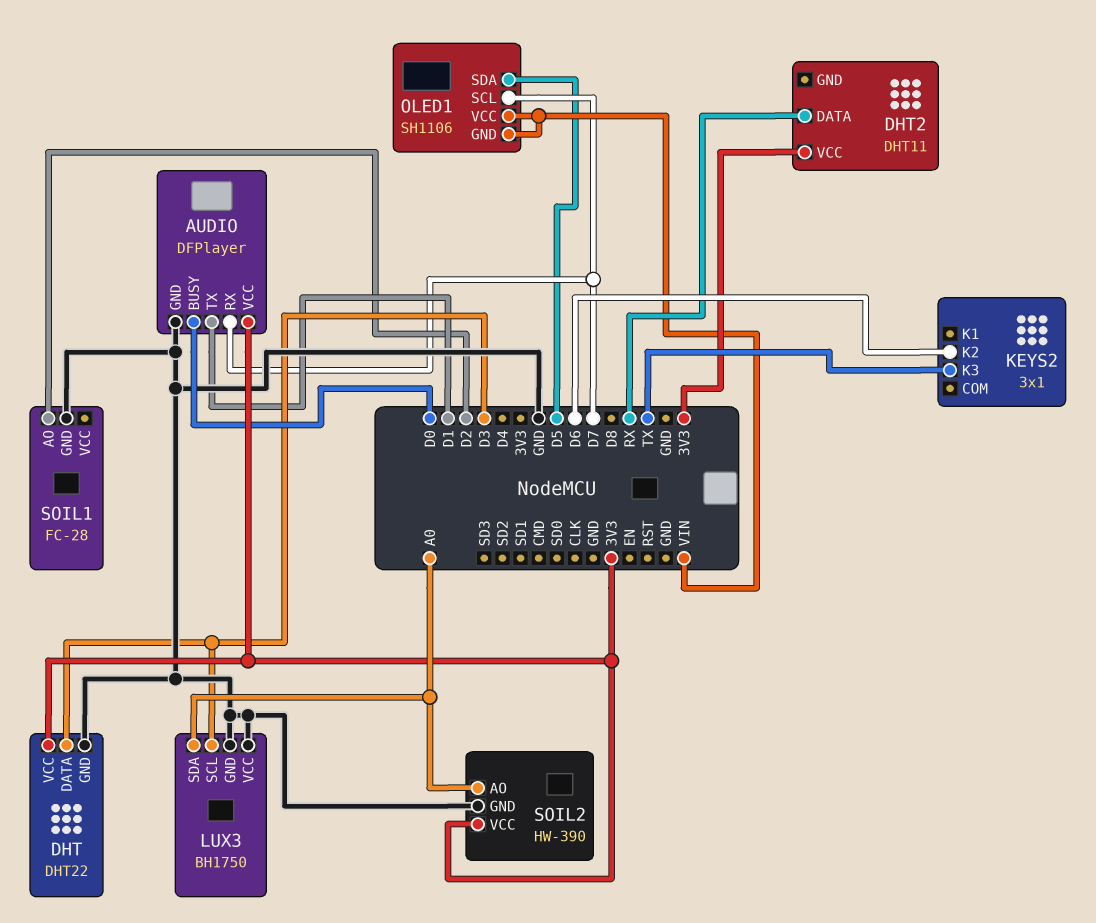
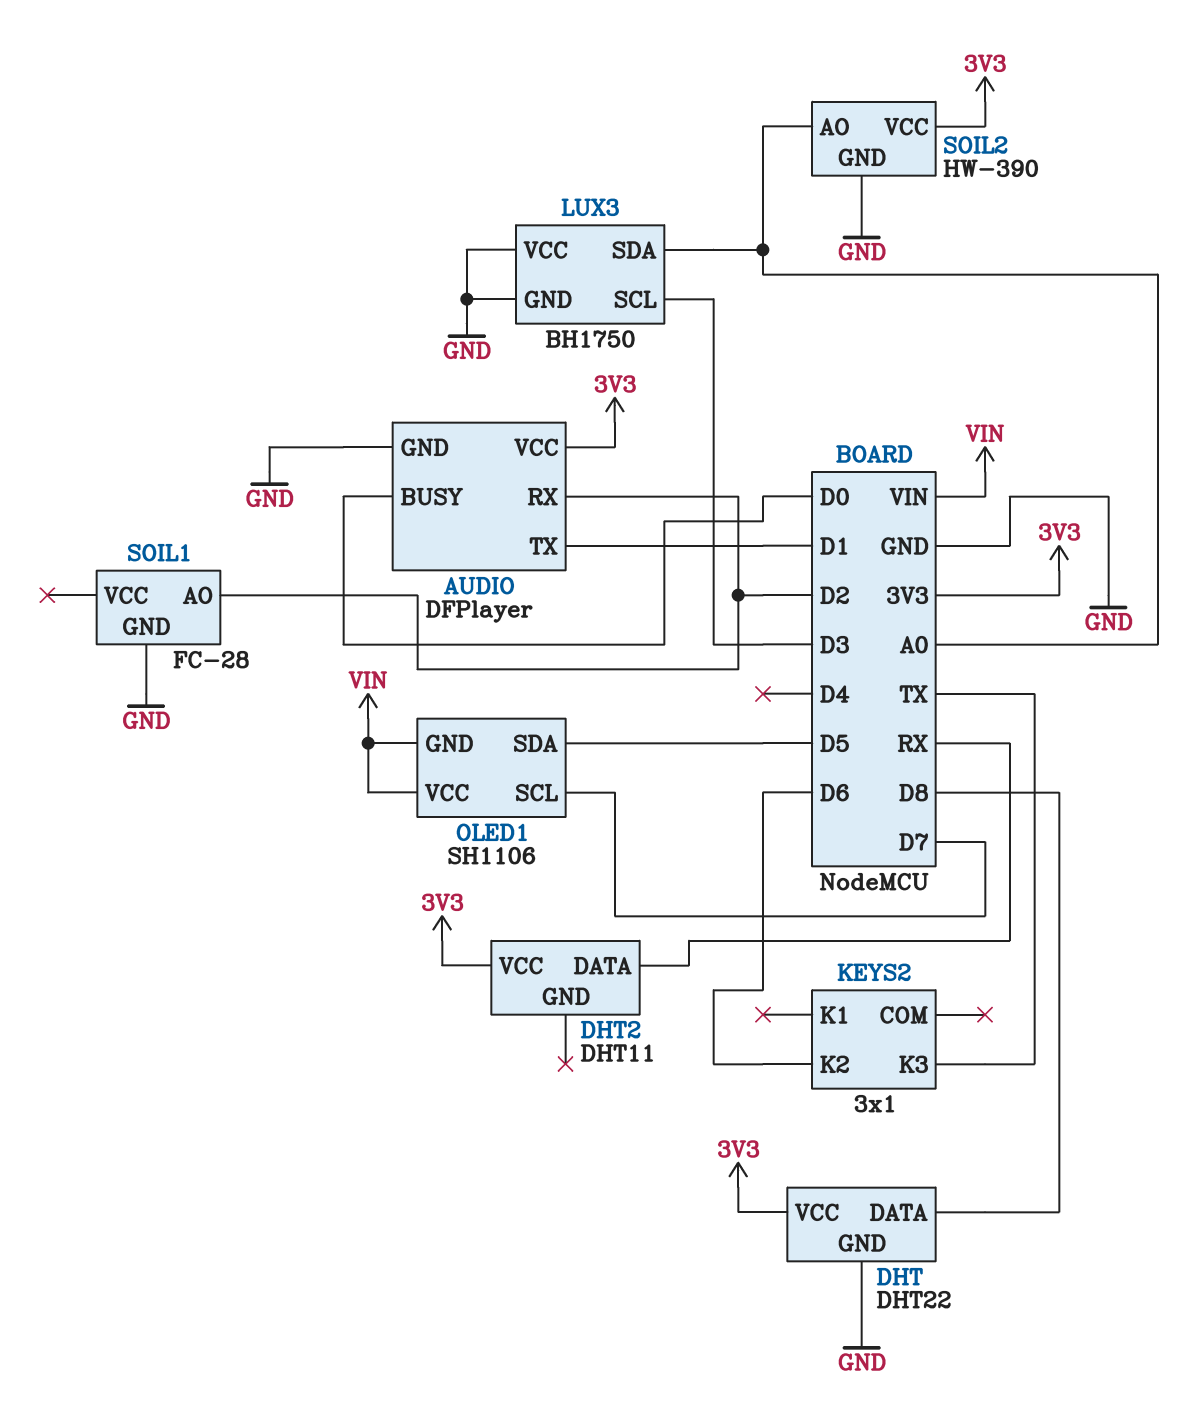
AUDIO pin RX: D7 -> D2
DHT pin DATA: D3 -> D8

